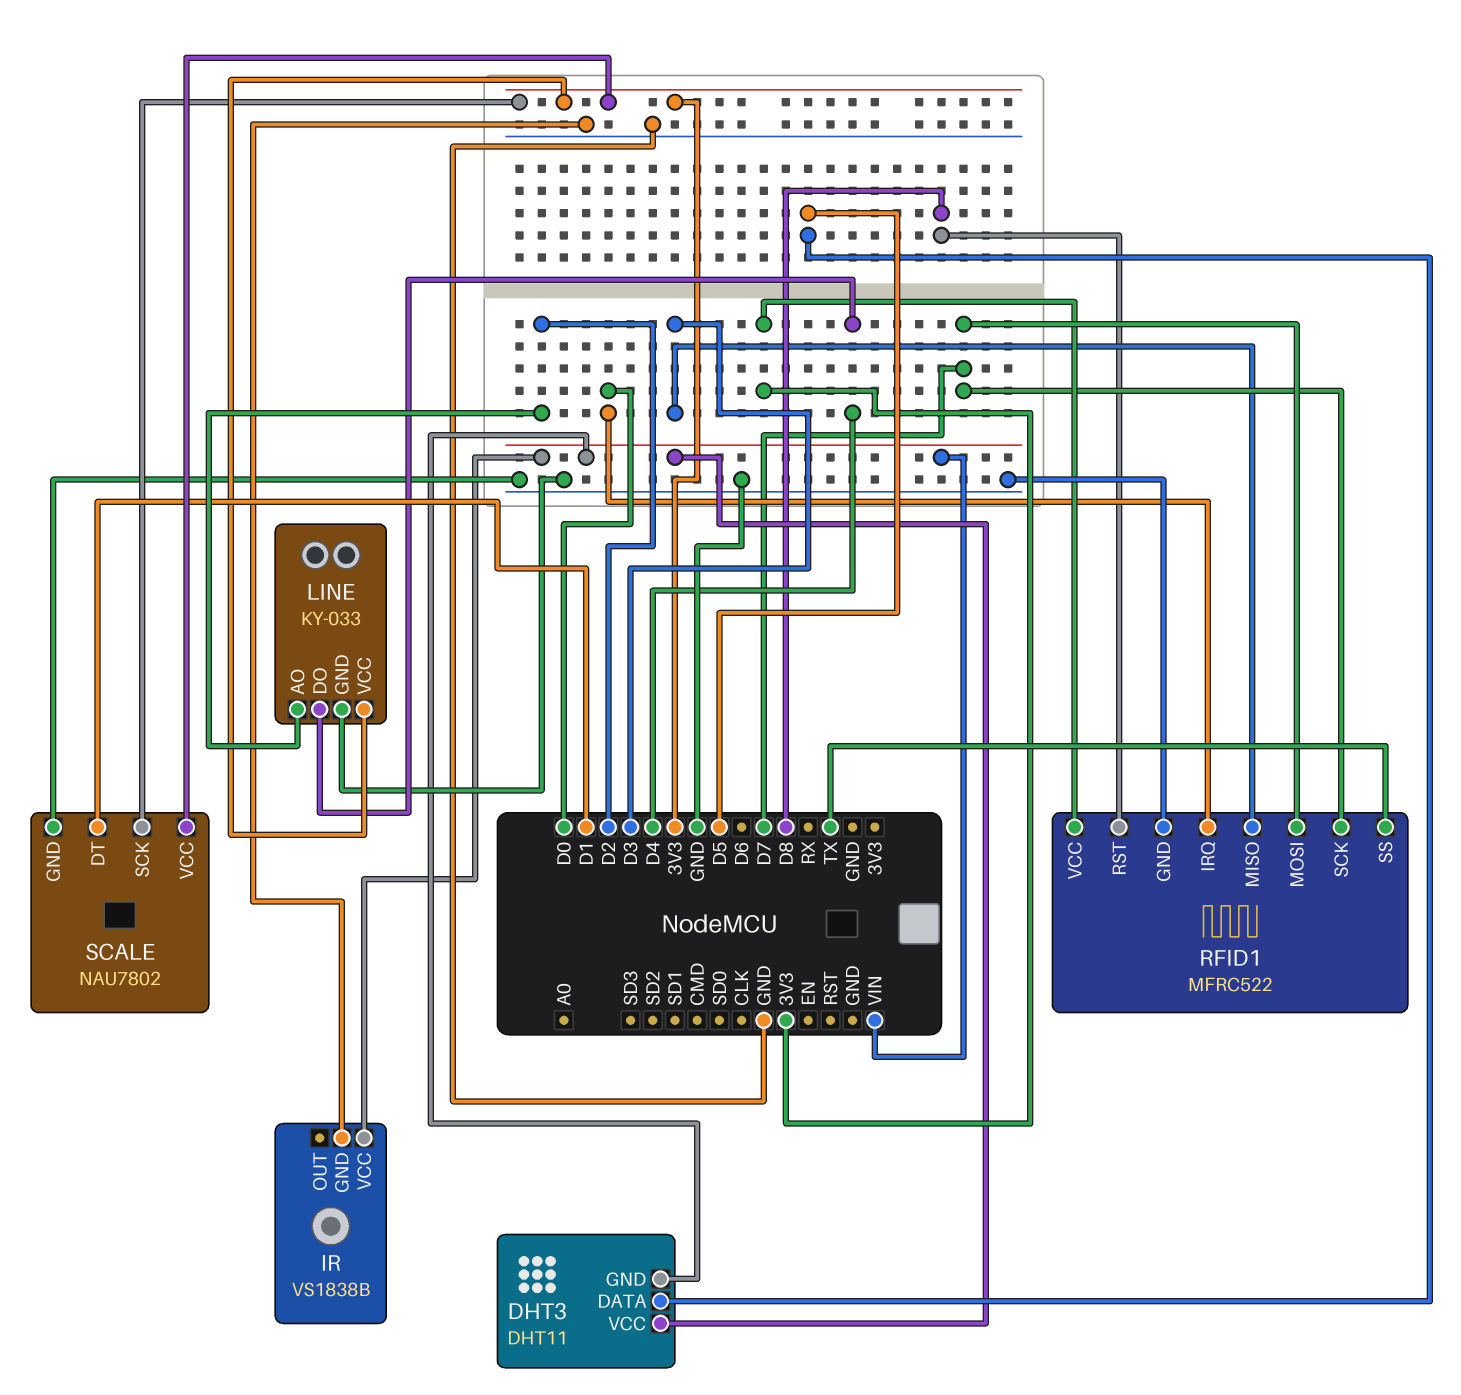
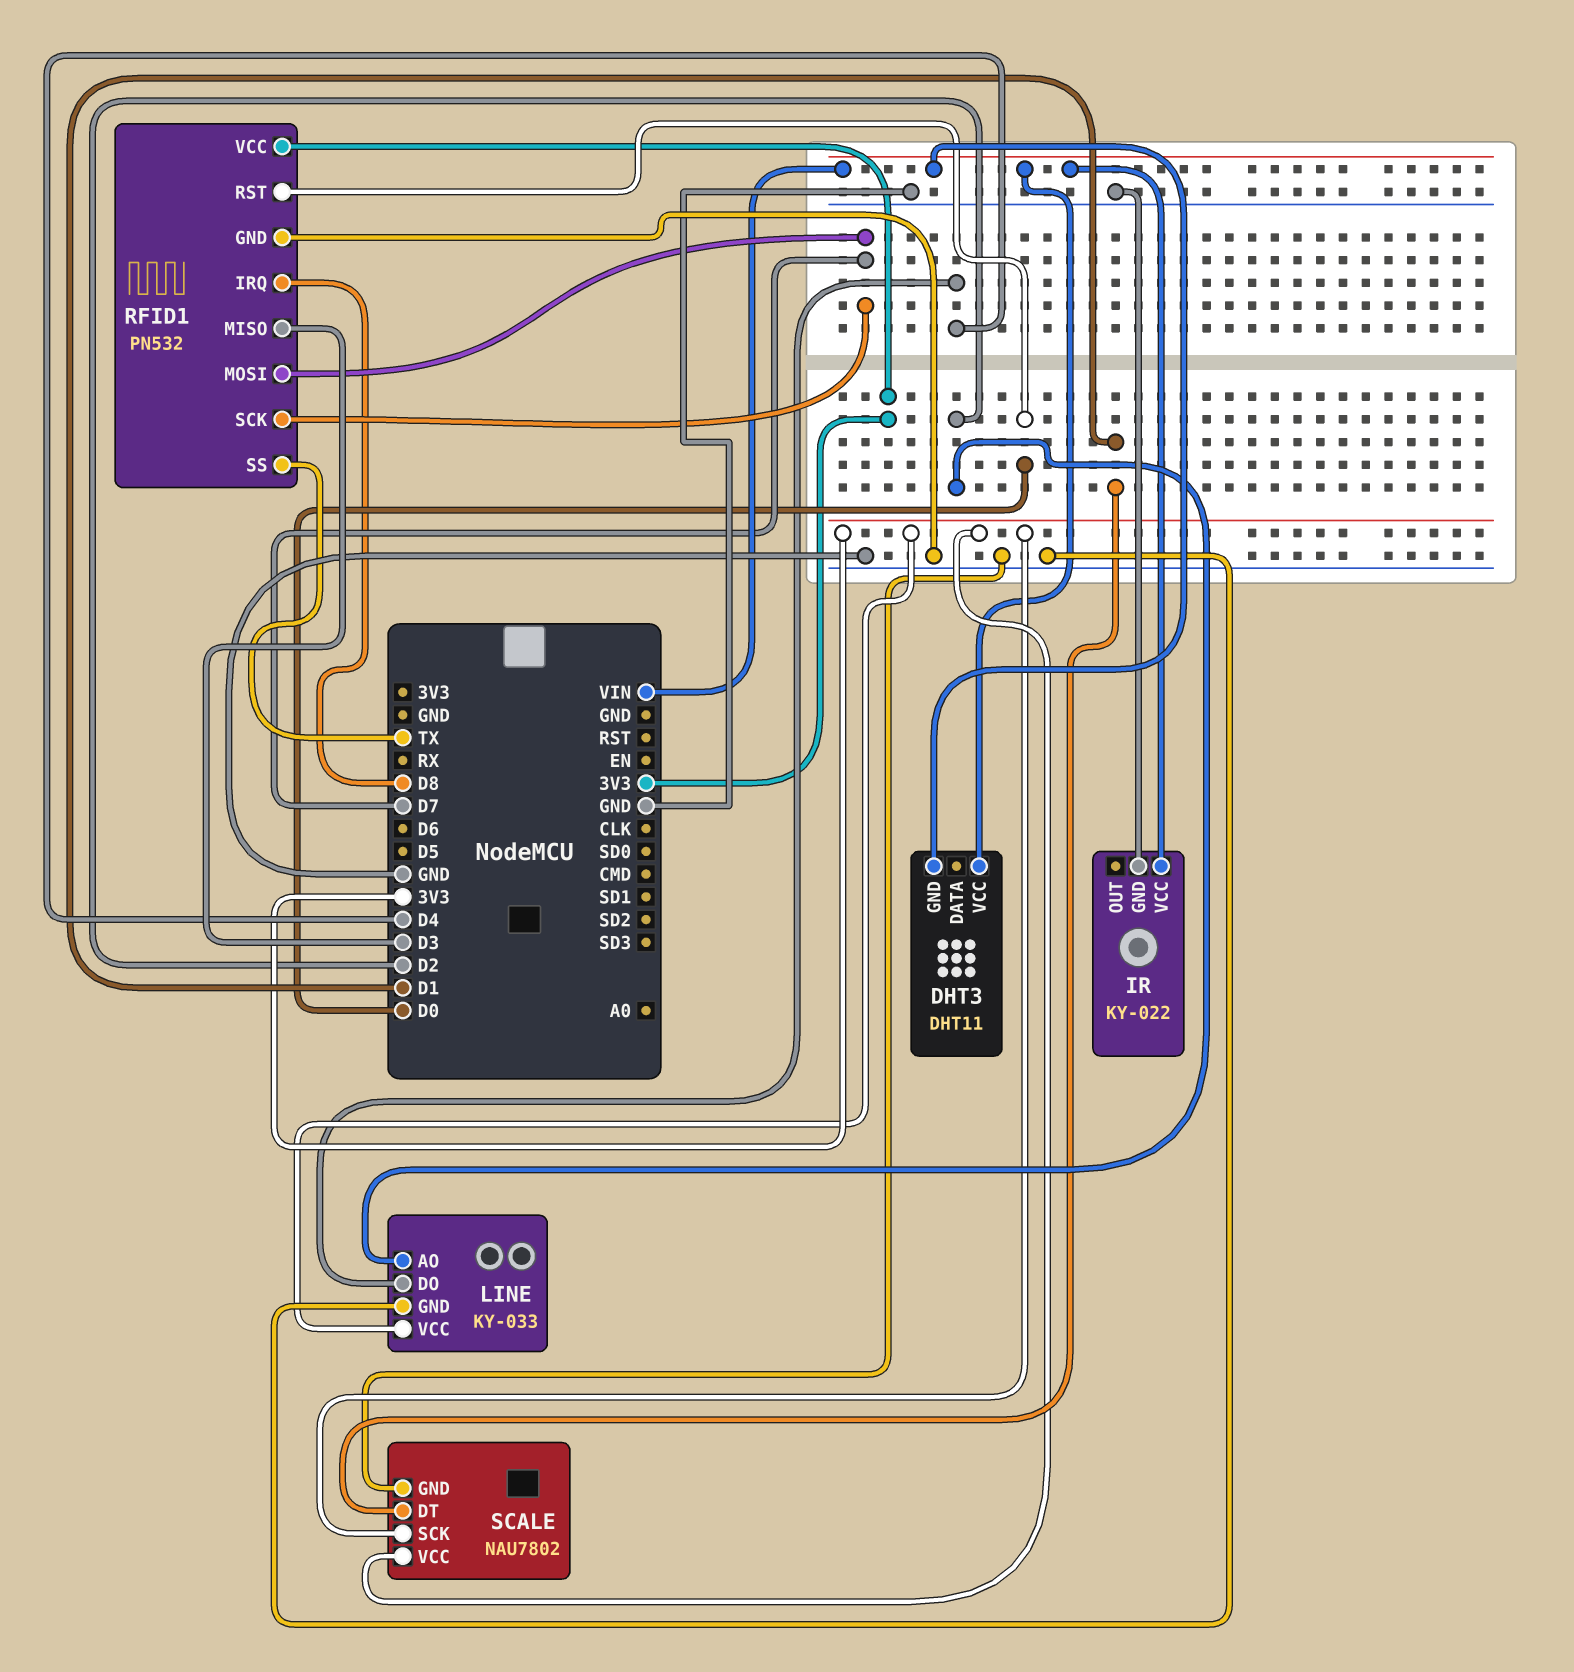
DHT3 pin DATA: D5 -> none
IR: VS1838B -> KY-022
RFID1: MFRC522 -> PN532
RFID1 pin IRQ: D0 -> D8
RFID1 pin RST: D8 -> D0

